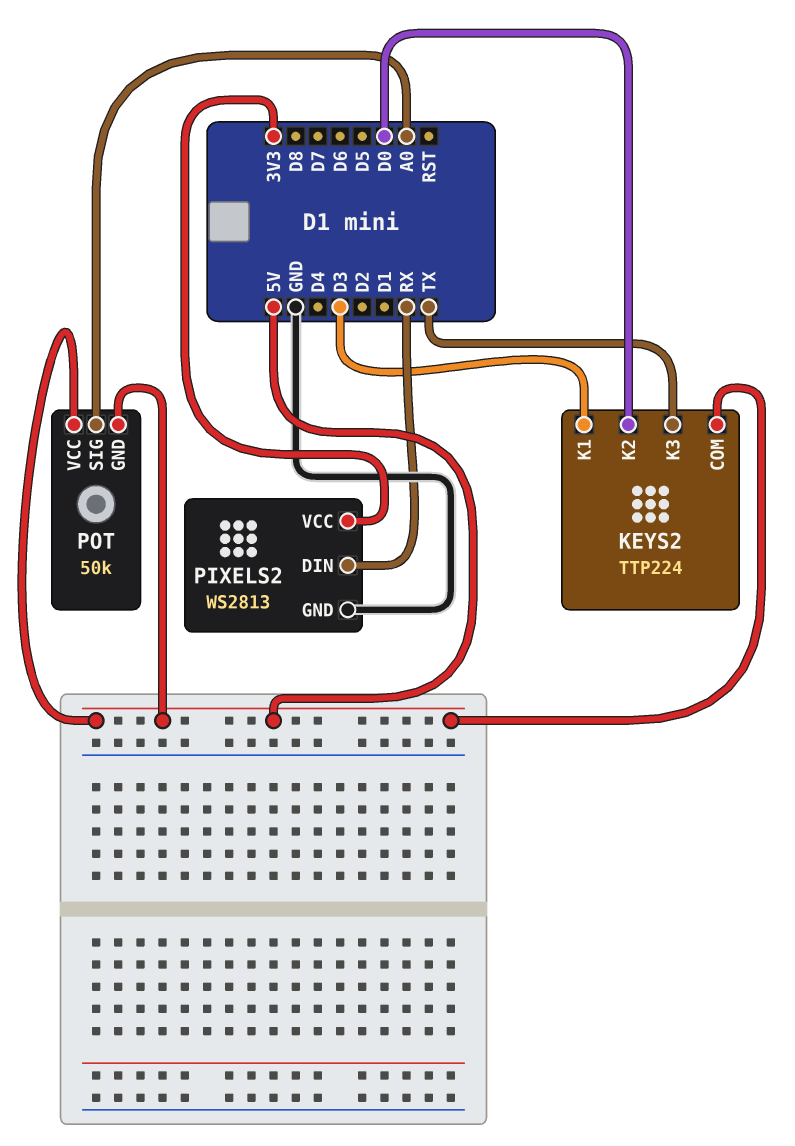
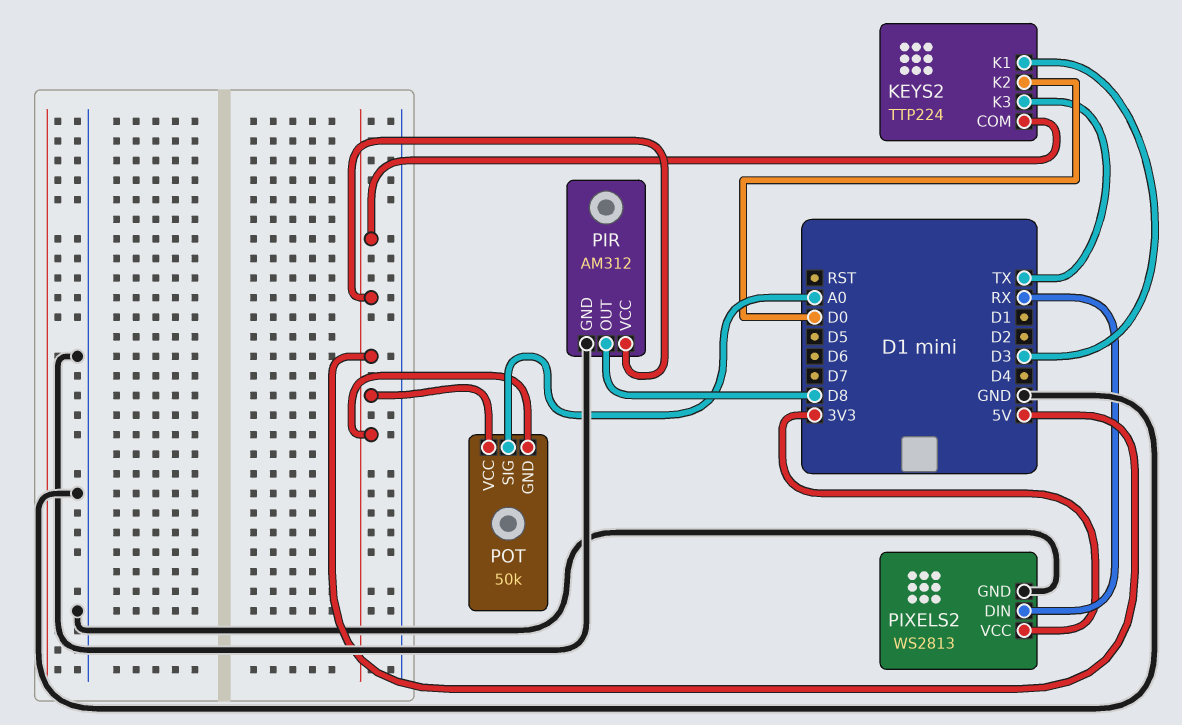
PIR: none -> AM312
PIR pin GND: none -> GND
PIR pin OUT: none -> D8
PIR pin VCC: none -> 5V

